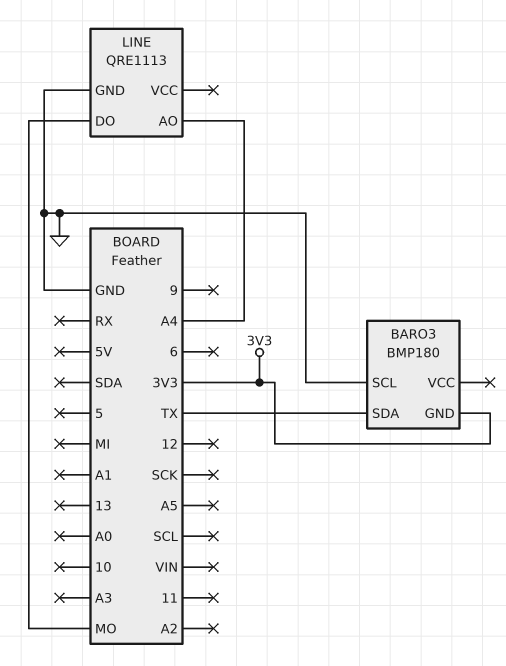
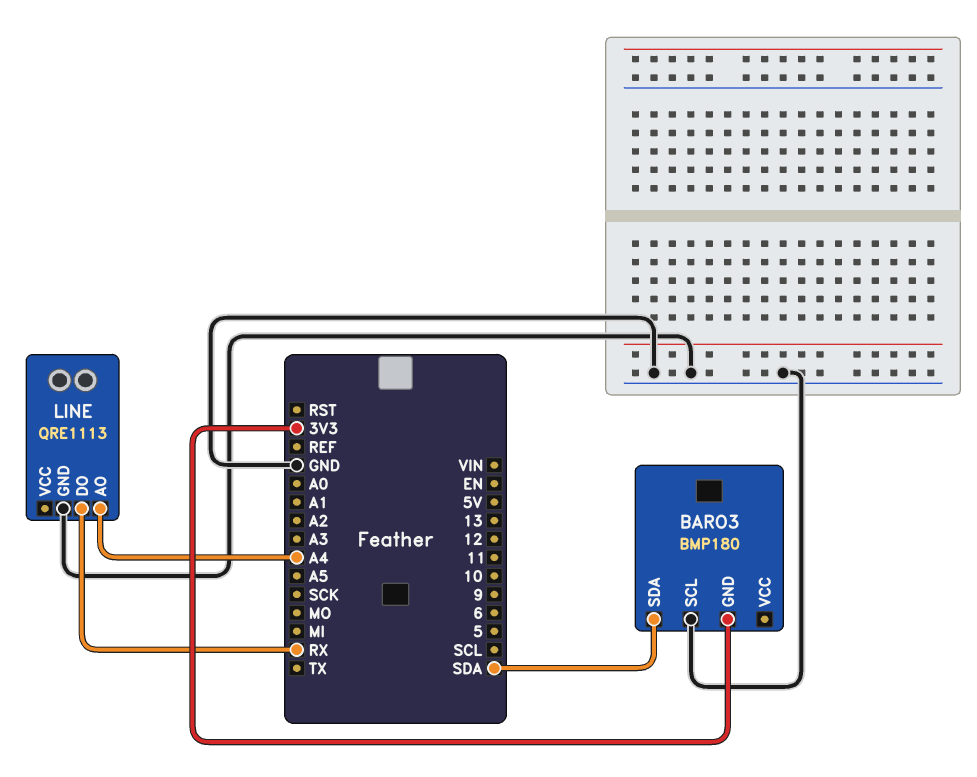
BARO3 pin SDA: TX -> SDA
LINE pin DO: MO -> RX

